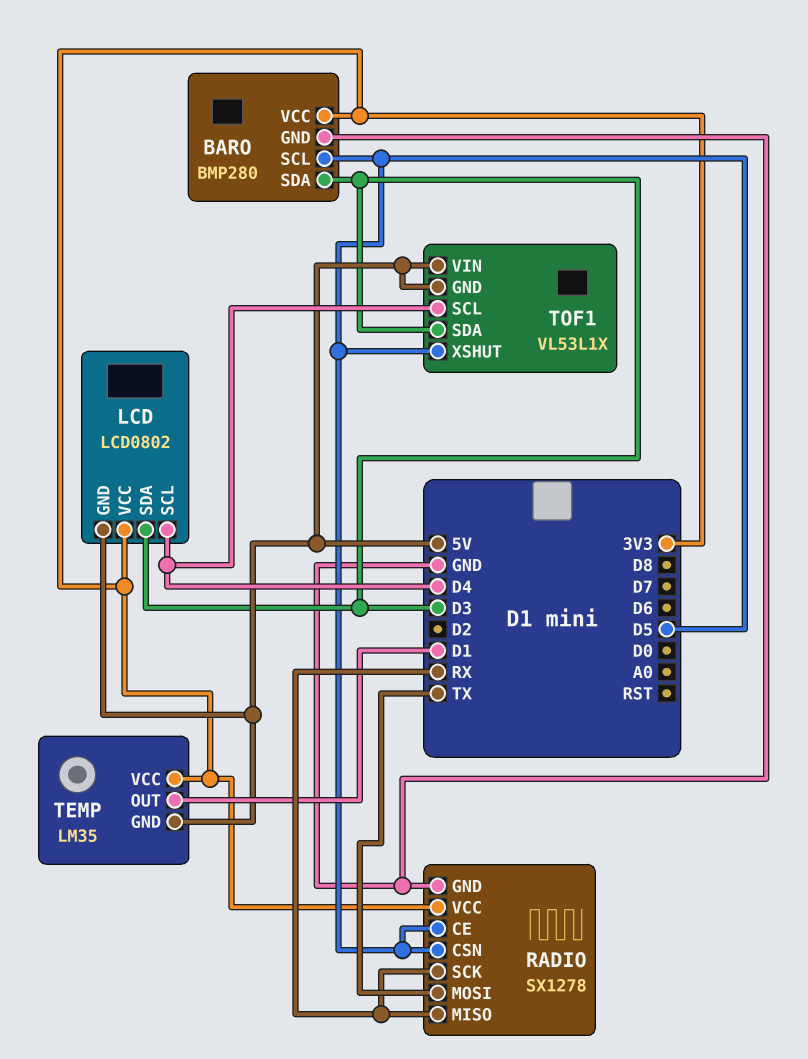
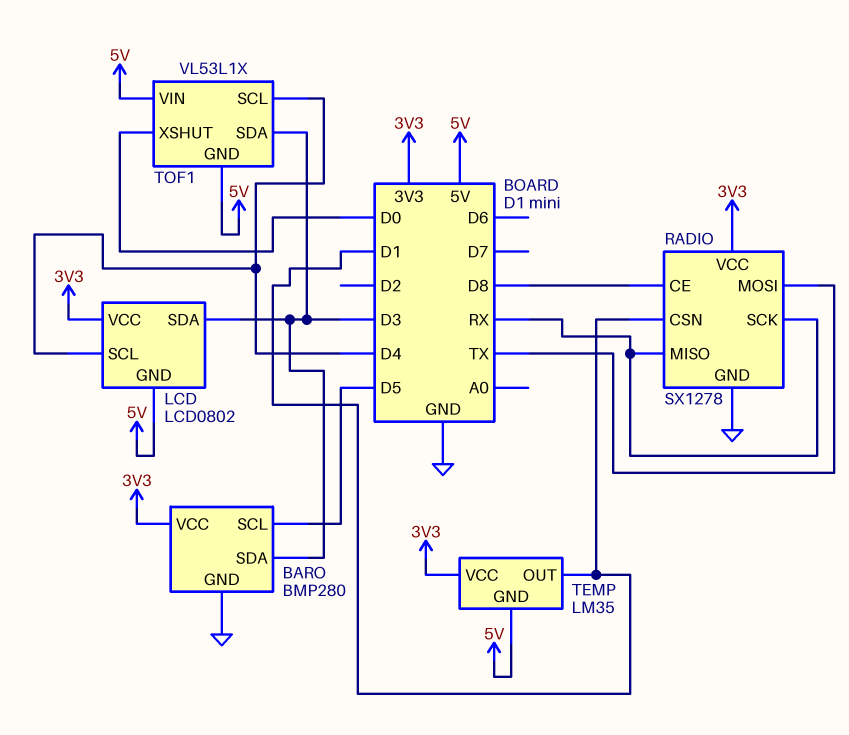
RADIO pin CE: D5 -> D8
RADIO pin CSN: D5 -> D1
TOF1 pin XSHUT: D5 -> D0

